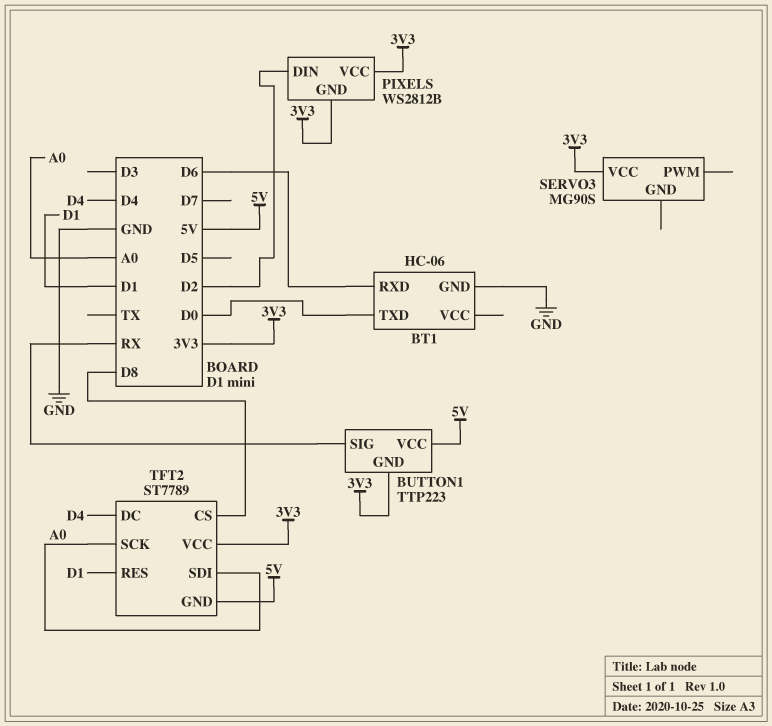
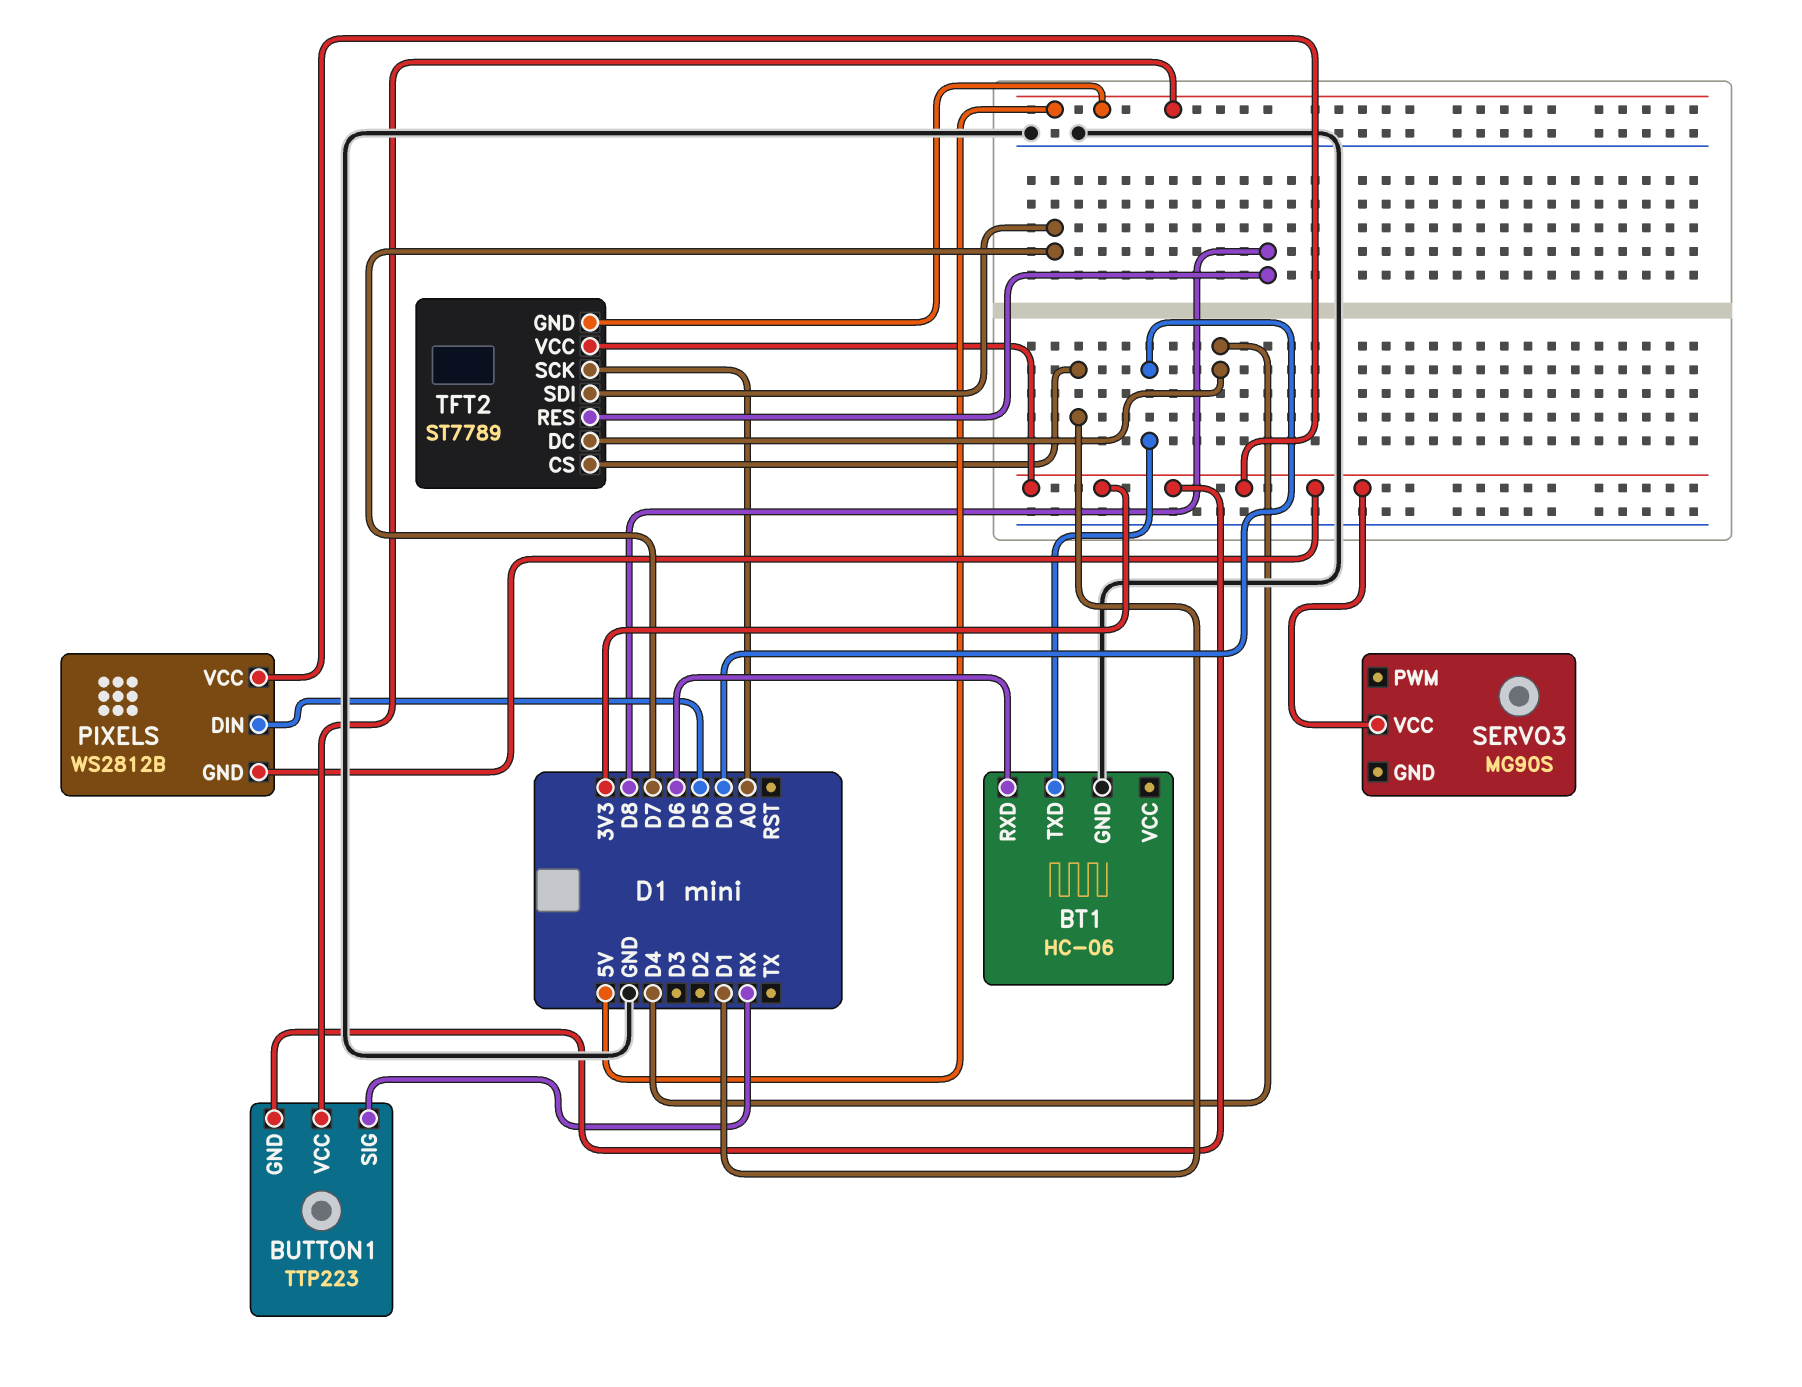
PIXELS pin DIN: D2 -> D5
TFT2 pin CS: D8 -> D1
TFT2 pin RES: D1 -> D8
TFT2 pin SDI: A0 -> D7

